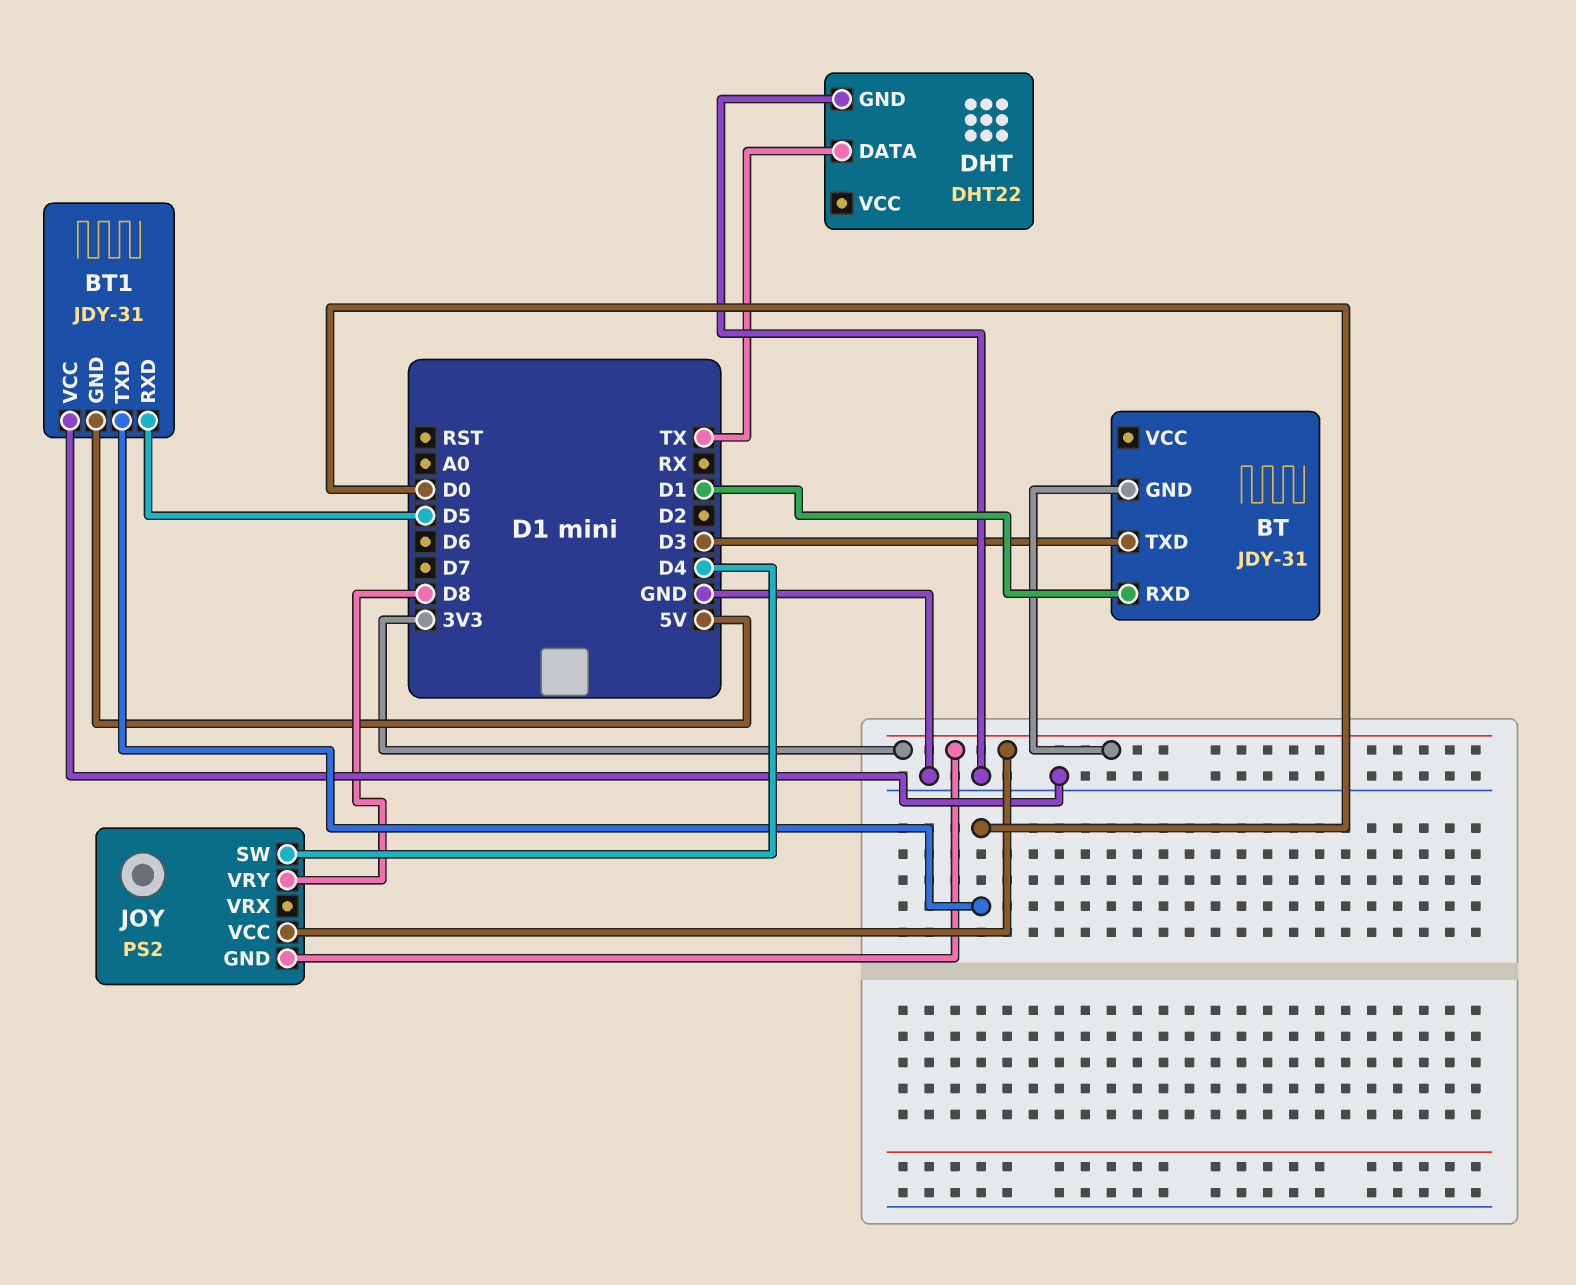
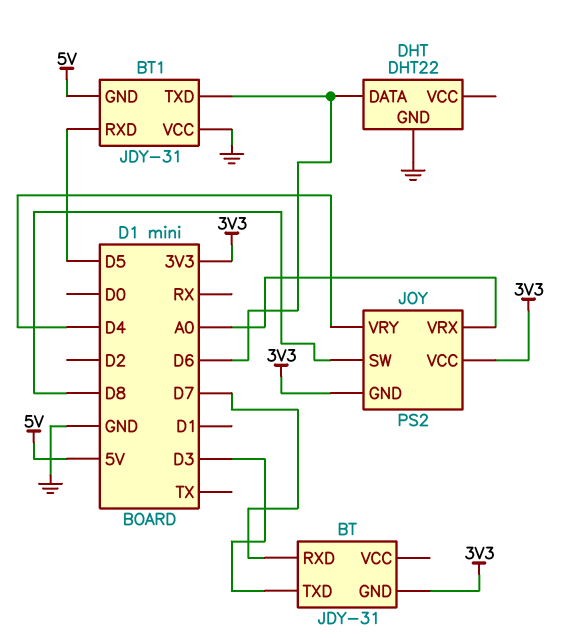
BT pin RXD: D1 -> D7
BT1 pin TXD: D0 -> D6
DHT pin DATA: TX -> D6
JOY pin SW: D4 -> D8
JOY pin VRX: none -> A0
JOY pin VRY: D8 -> D4

